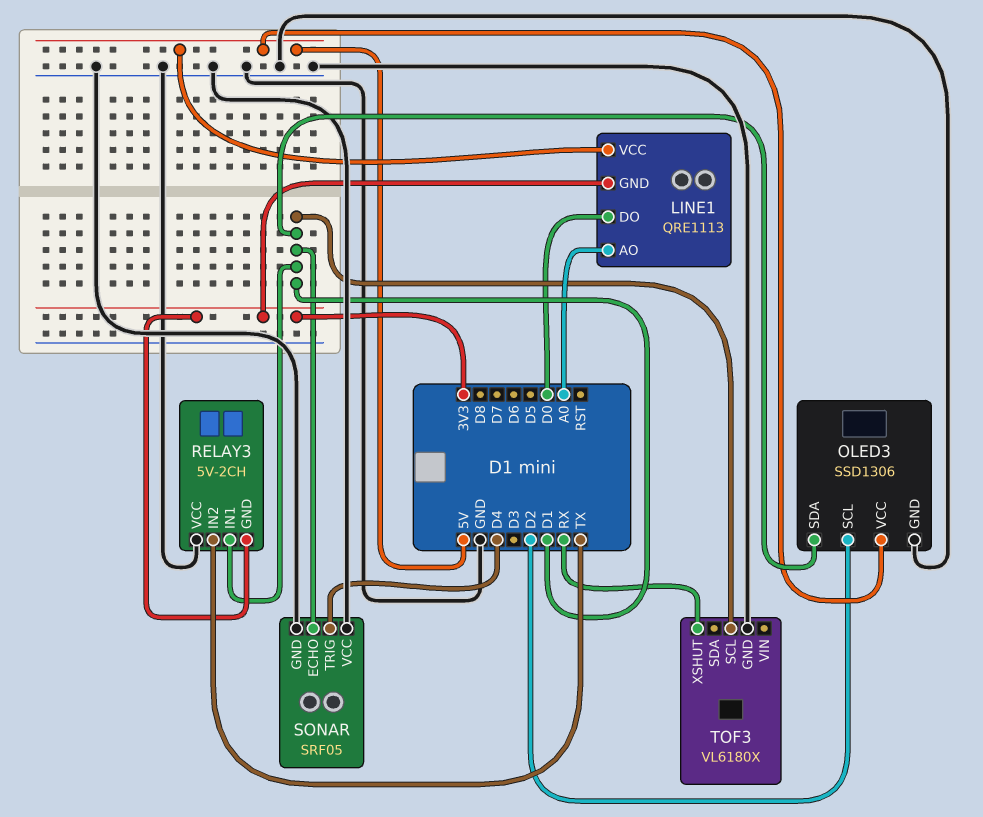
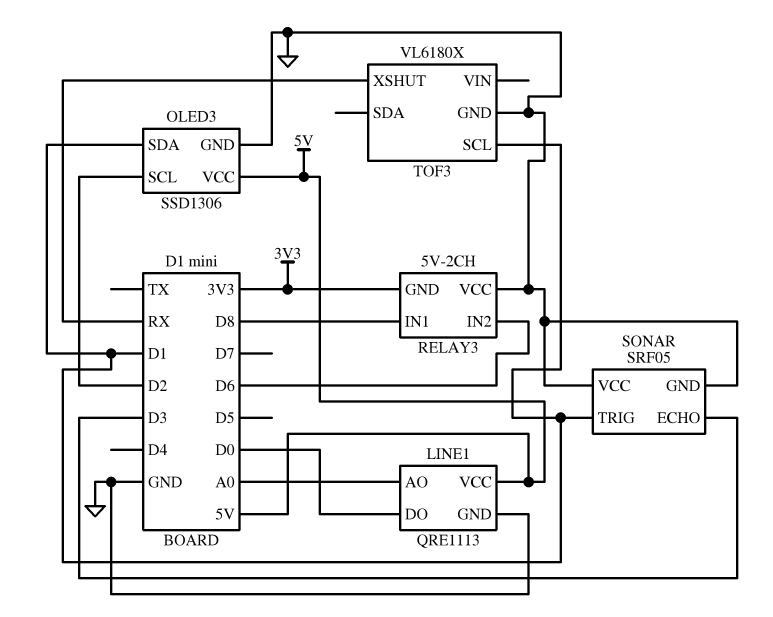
LINE1 pin GND: 3V3 -> GND
RELAY3 pin IN1: D1 -> D8
RELAY3 pin IN2: TX -> D6
SONAR pin ECHO: D1 -> D3
SONAR pin TRIG: D4 -> D1

